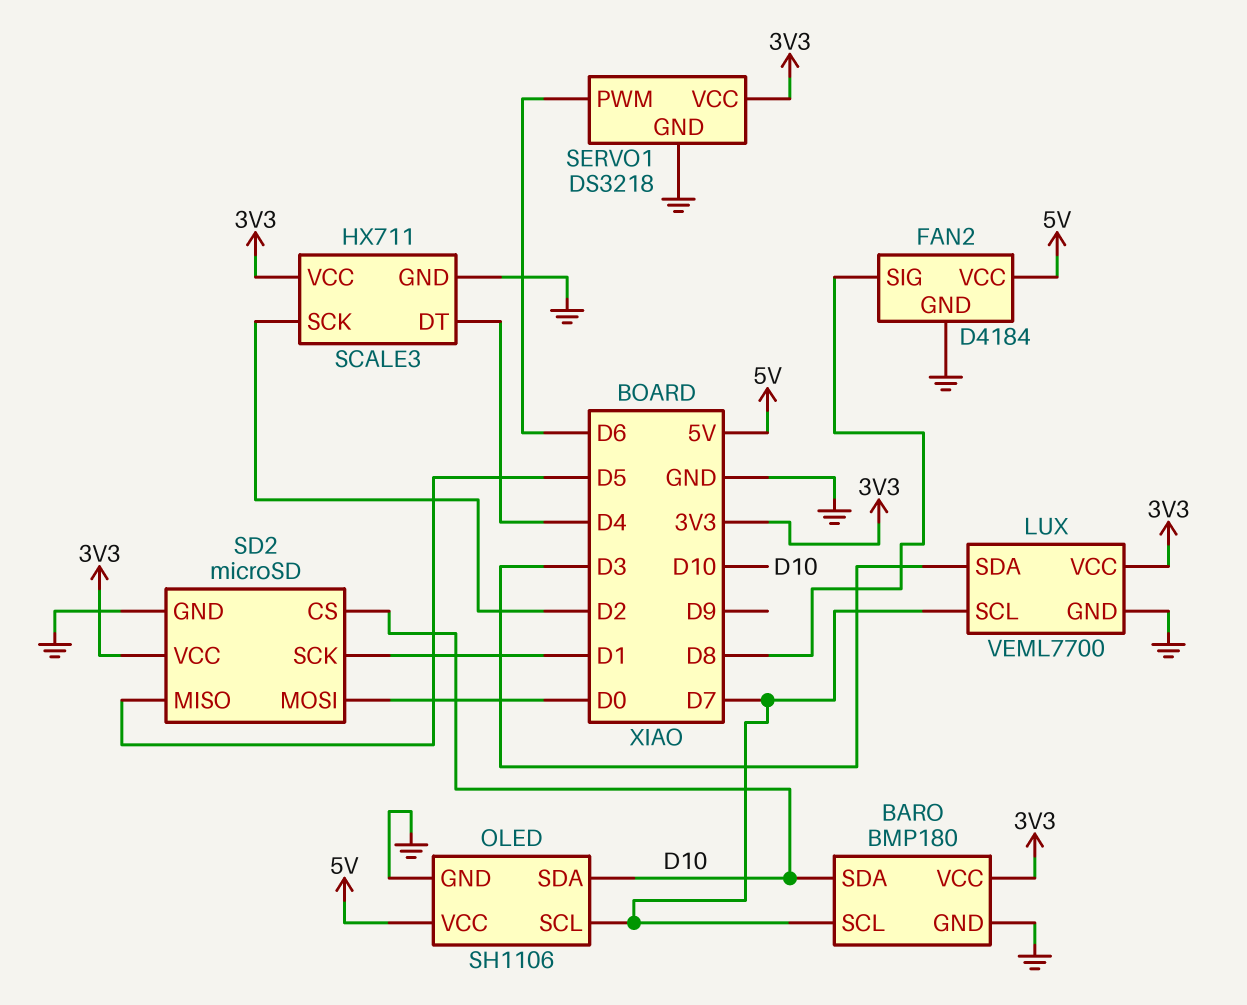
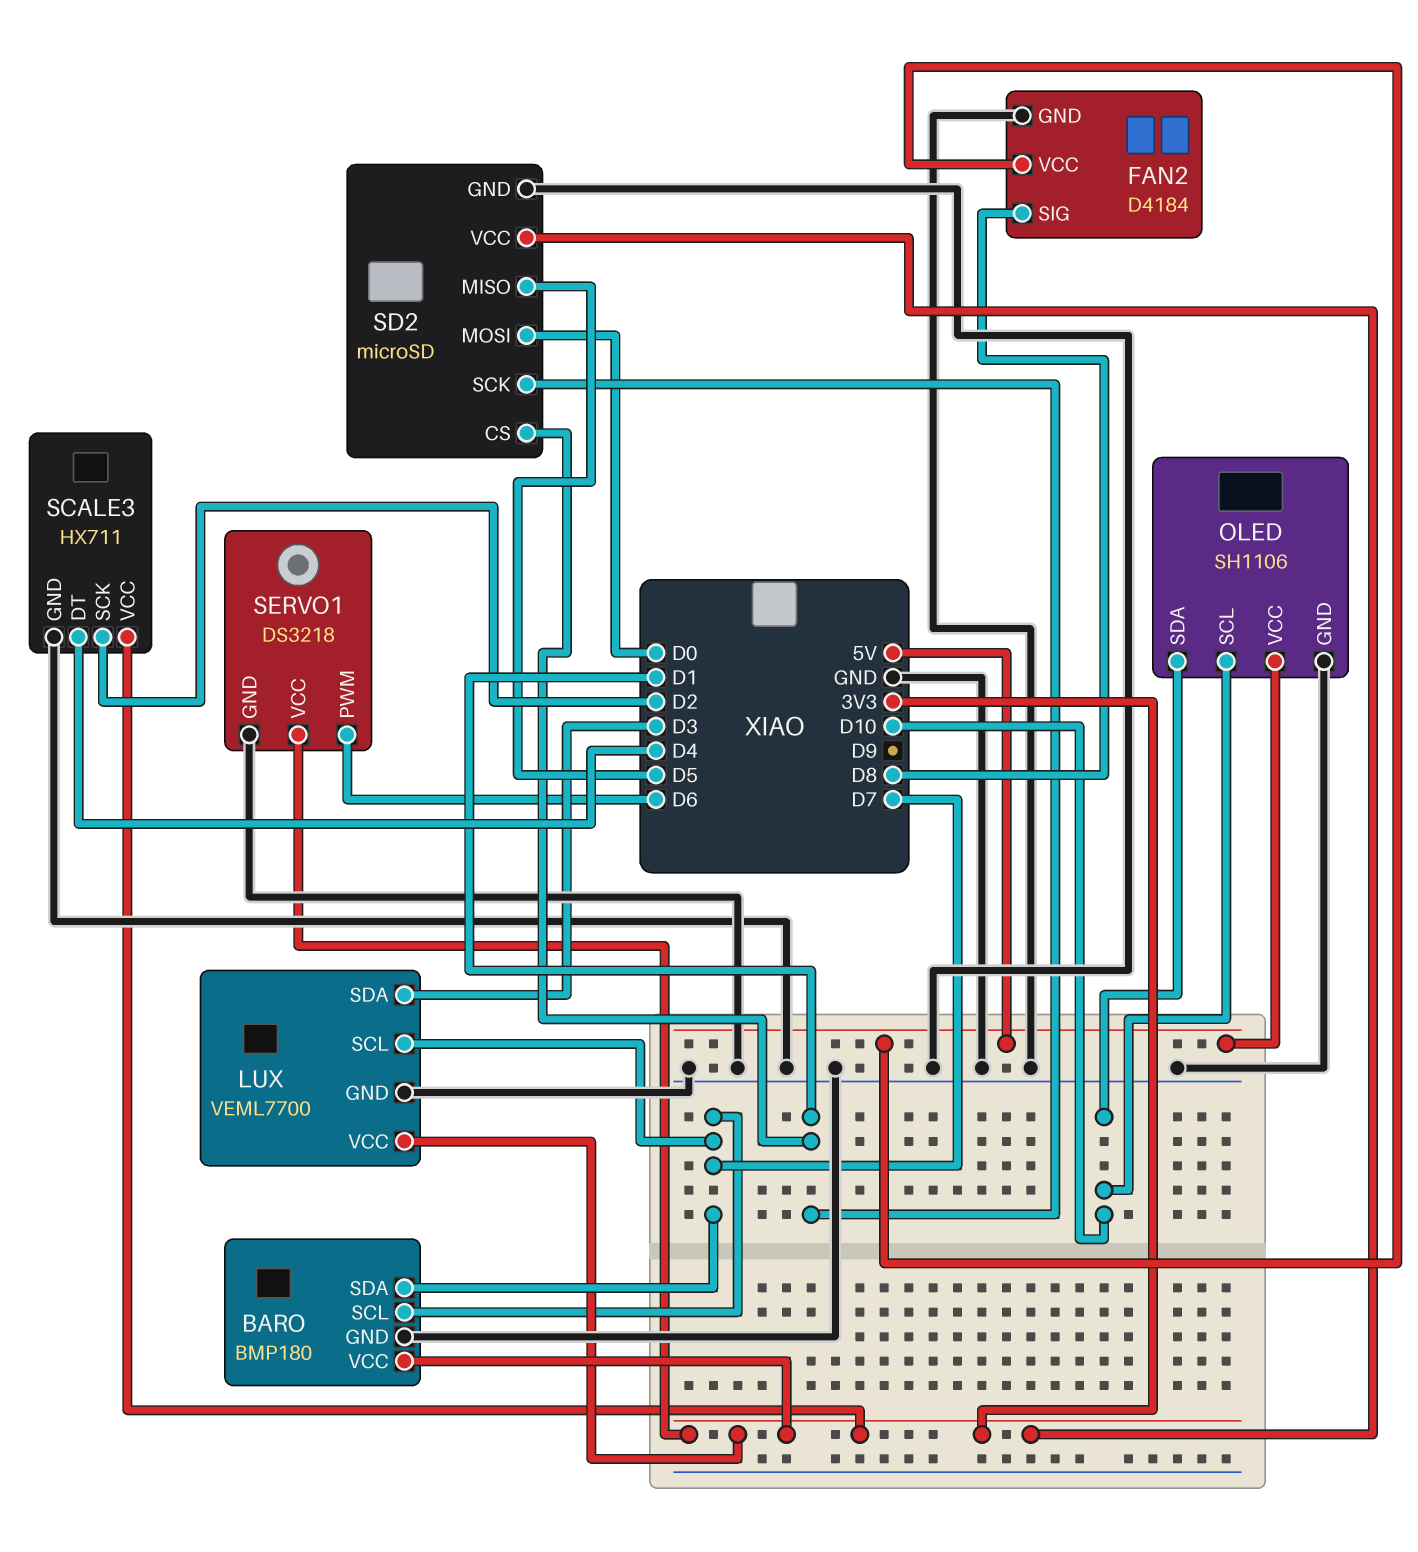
BARO pin SDA: D10 -> D7
OLED pin SCL: D7 -> D10
SD2 pin CS: D10 -> D1

